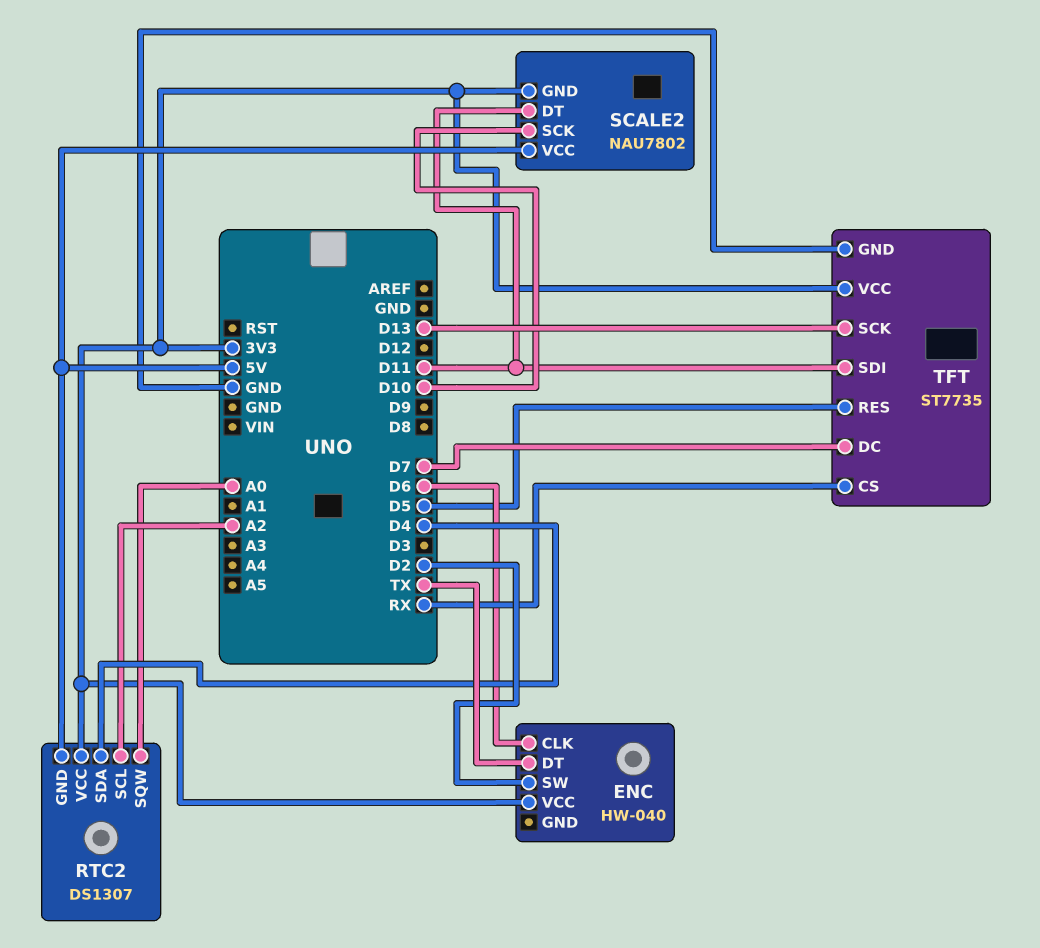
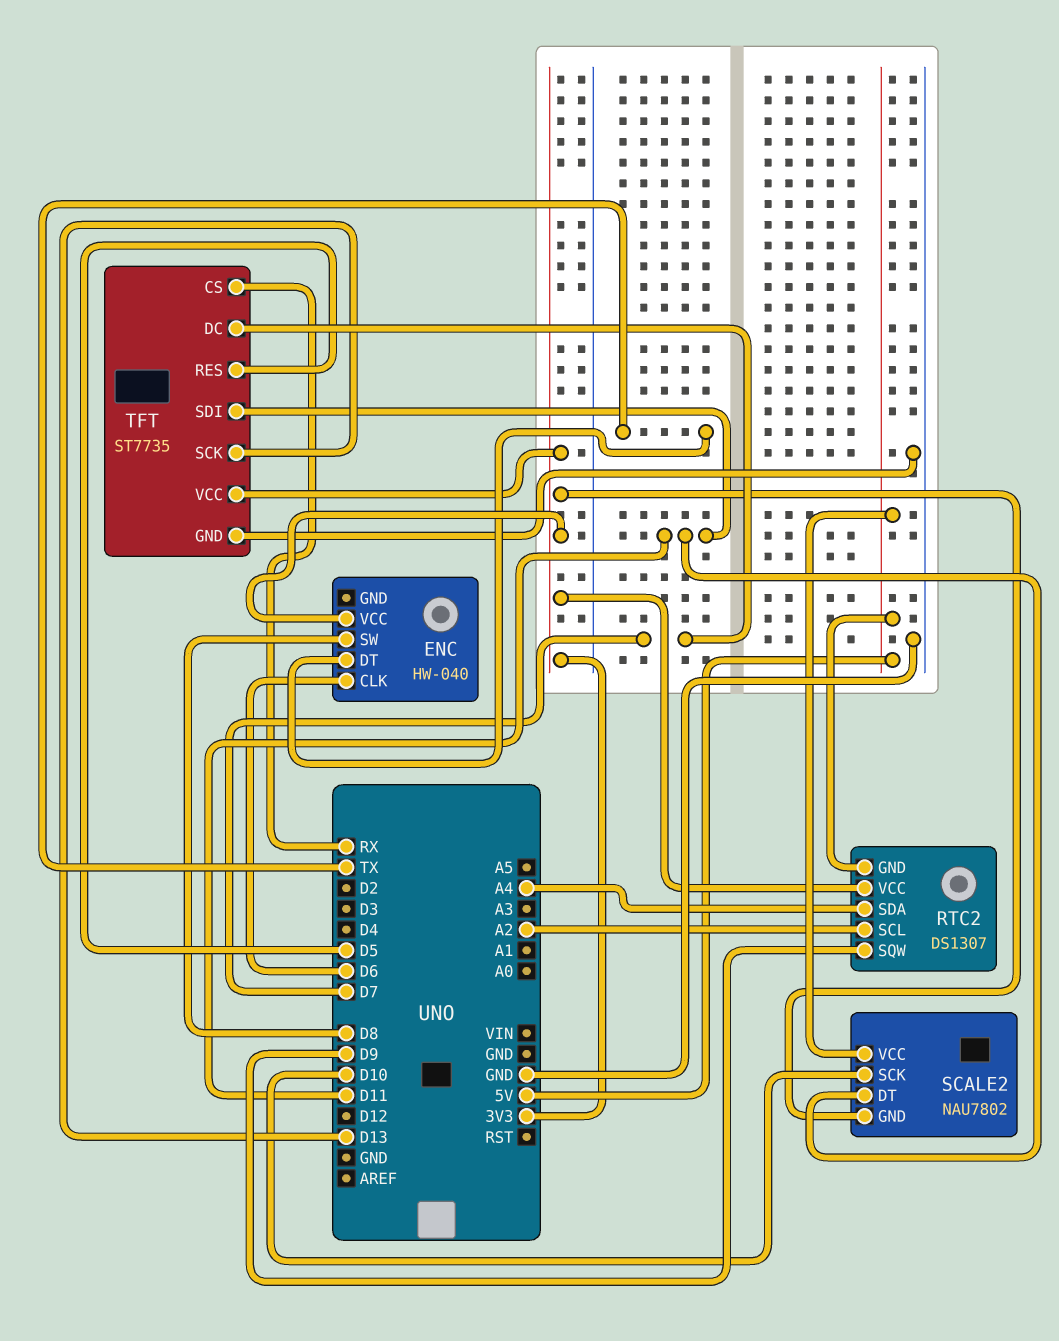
ENC pin SW: D2 -> D8
RTC2 pin SDA: D4 -> A4
RTC2 pin SQW: A0 -> D9

